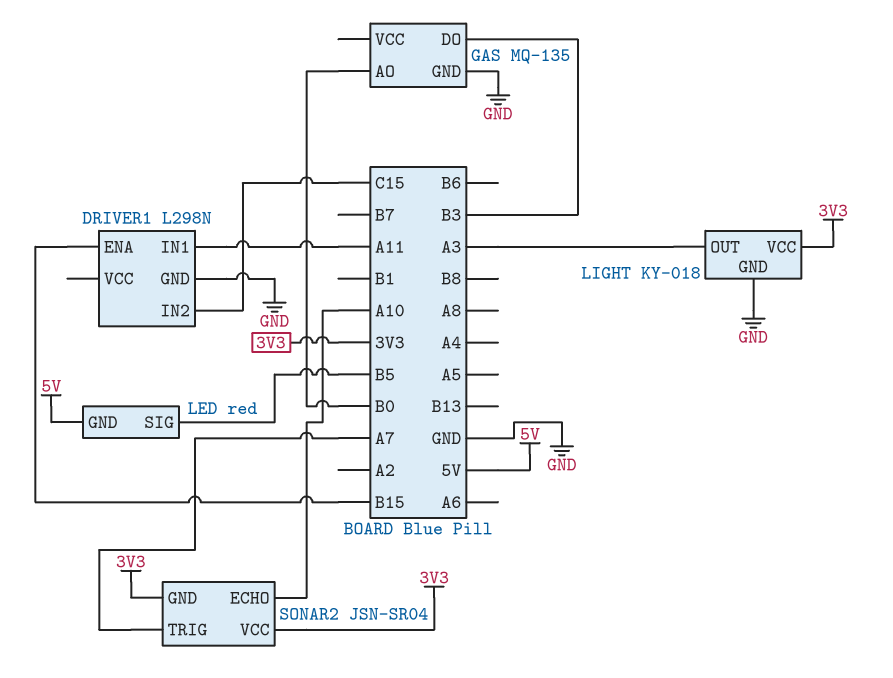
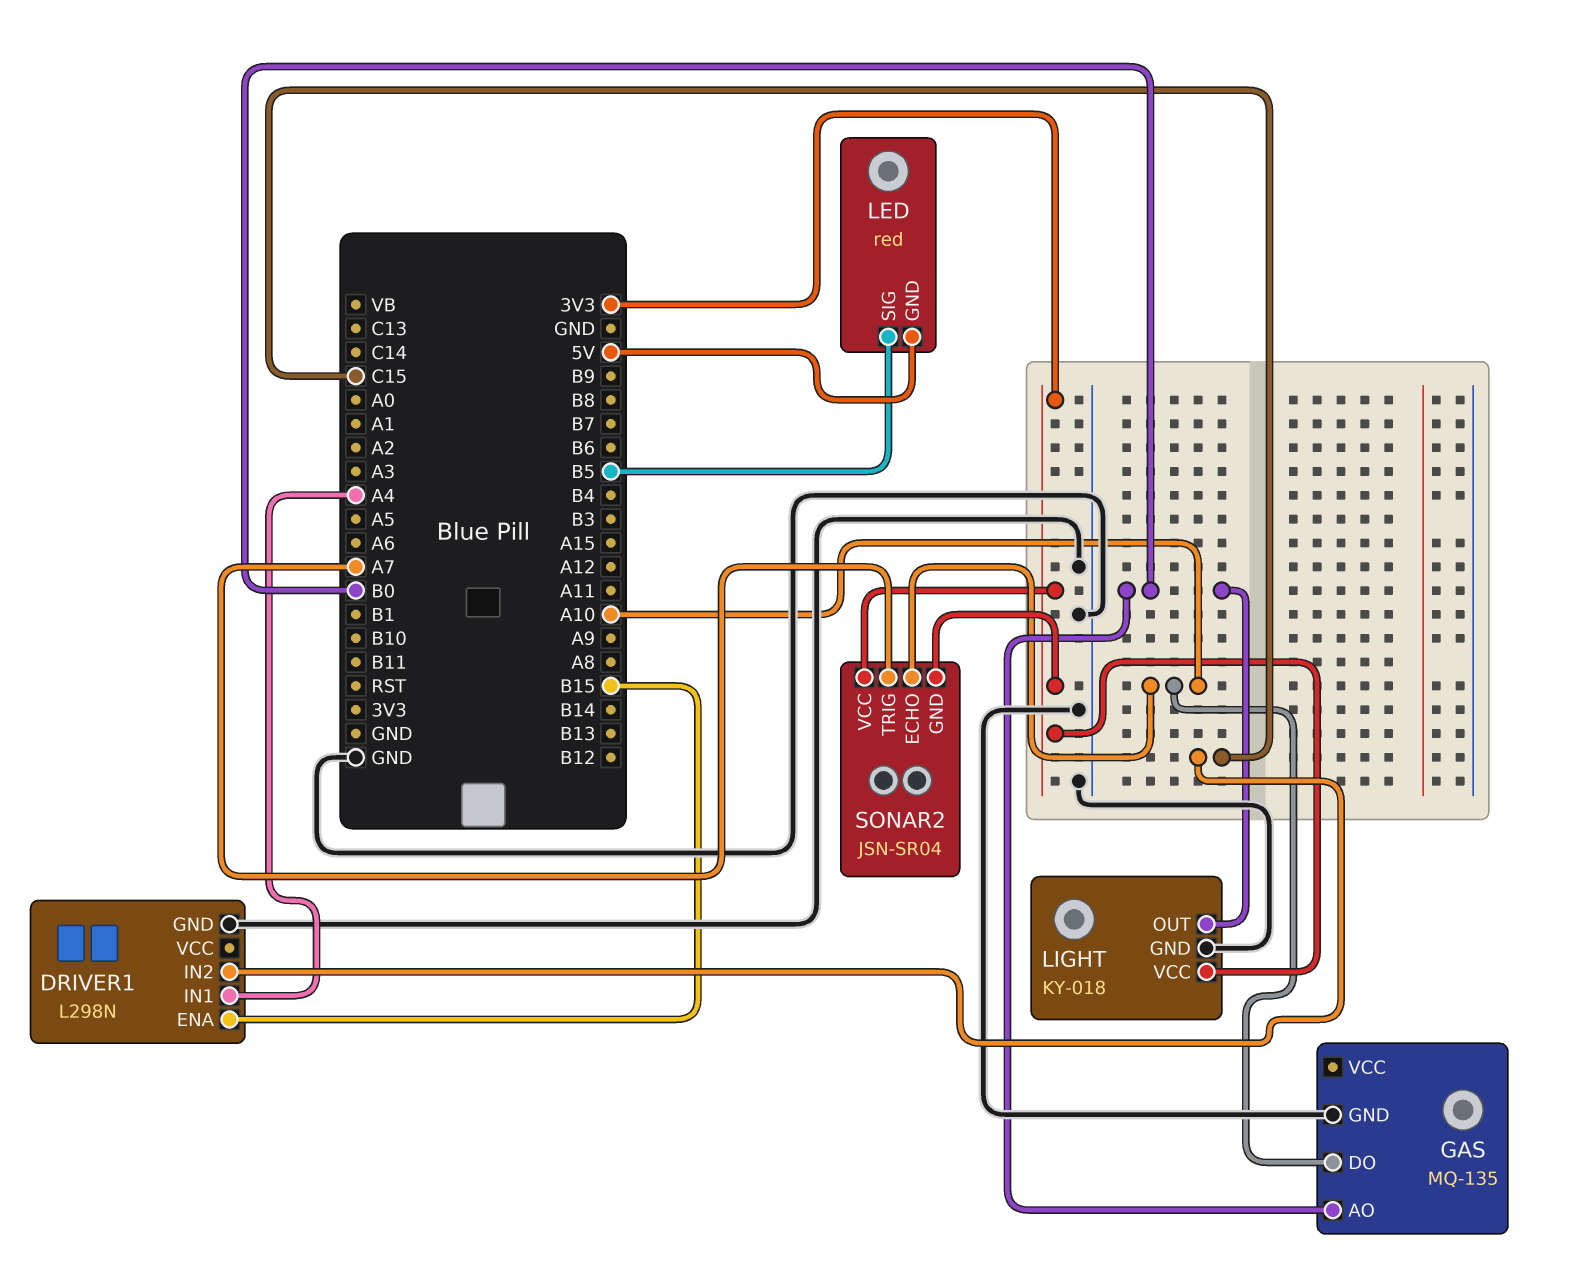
DRIVER1 pin IN1: A11 -> A4
GAS pin DO: B3 -> A10
LIGHT pin OUT: A3 -> B0

